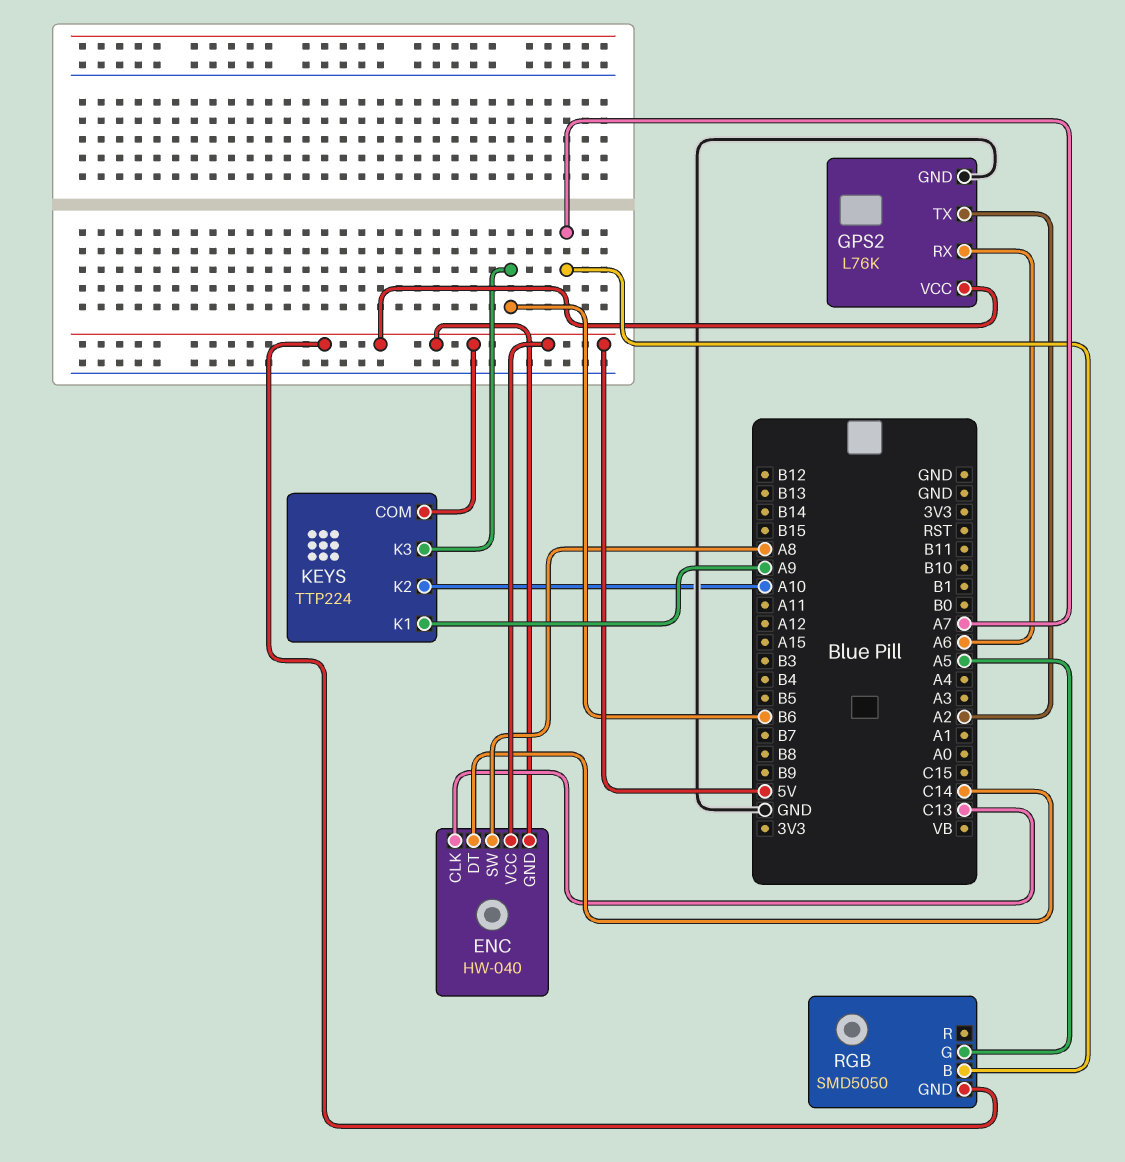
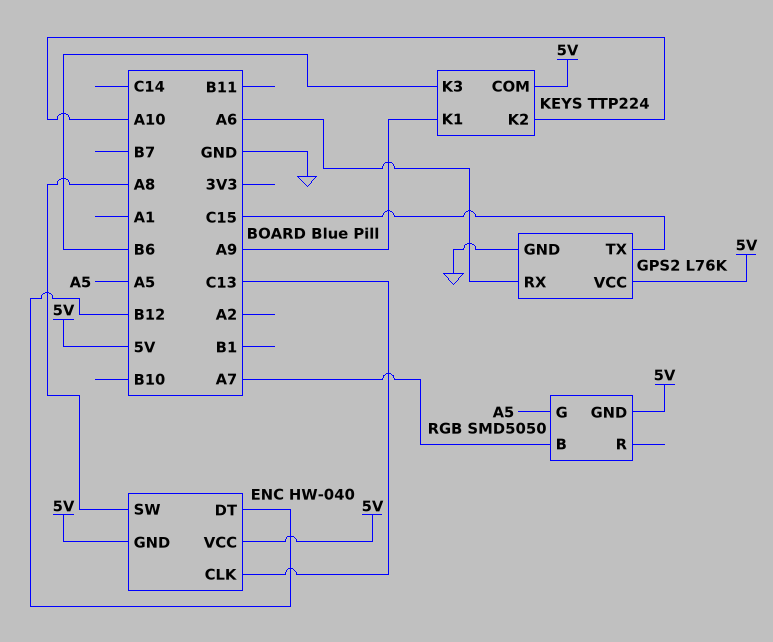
ENC pin DT: C14 -> B12
GPS2 pin TX: A2 -> C15

